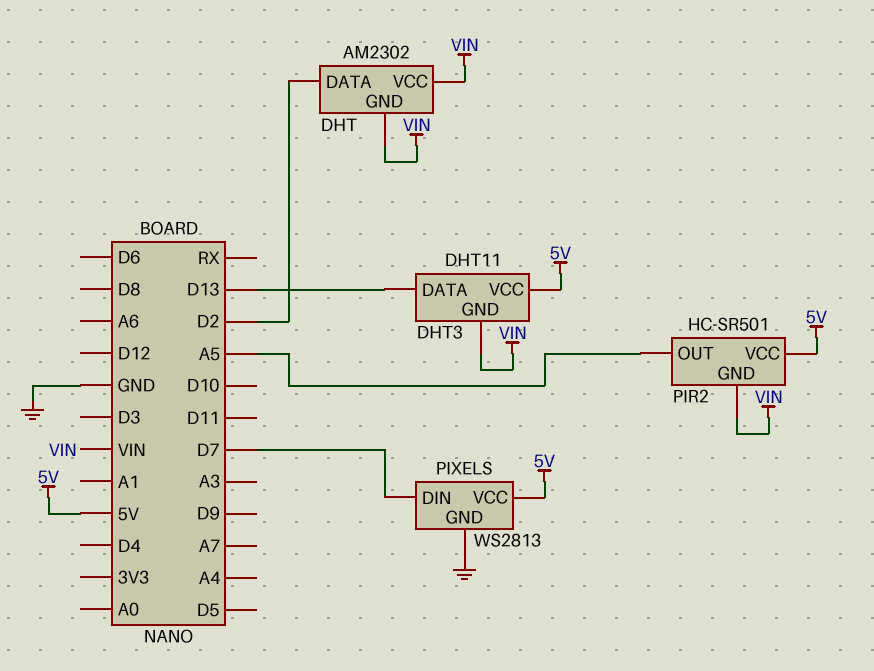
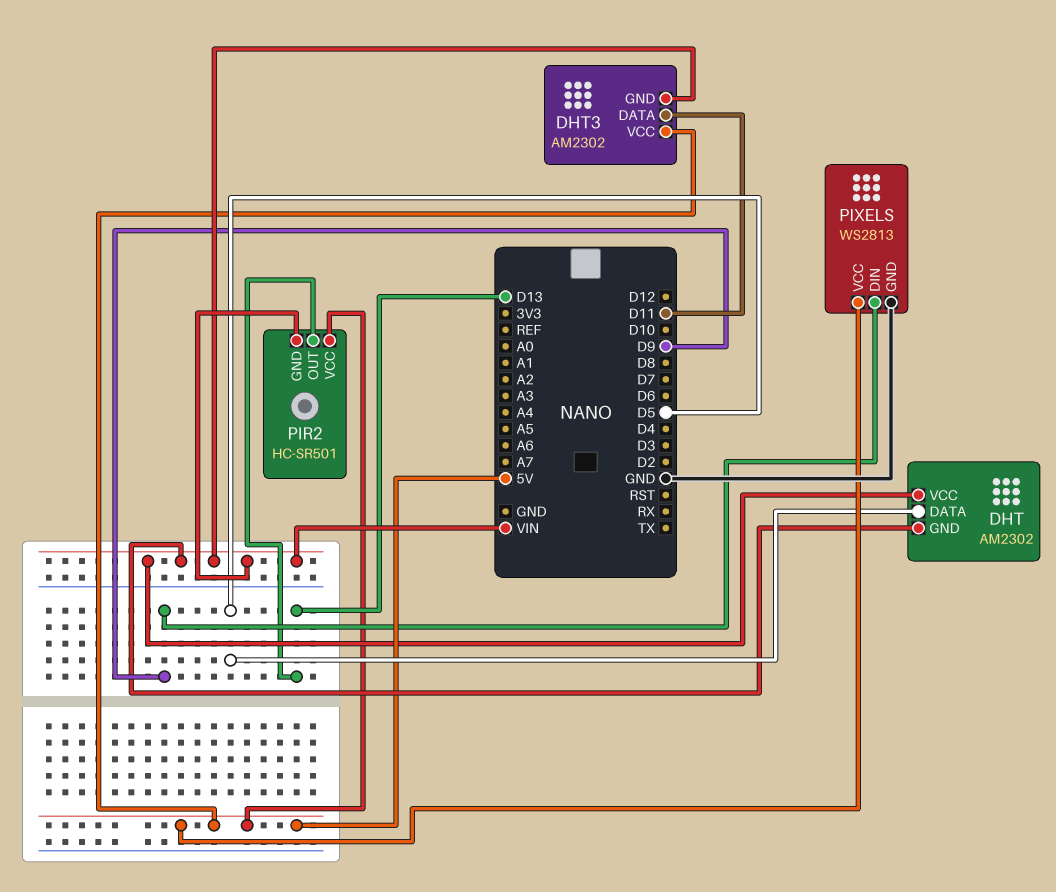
DHT pin DATA: D2 -> D5
DHT3: DHT11 -> AM2302
DHT3 pin DATA: D13 -> D11
PIR2 pin OUT: A5 -> D13
PIXELS pin DIN: D7 -> D9

